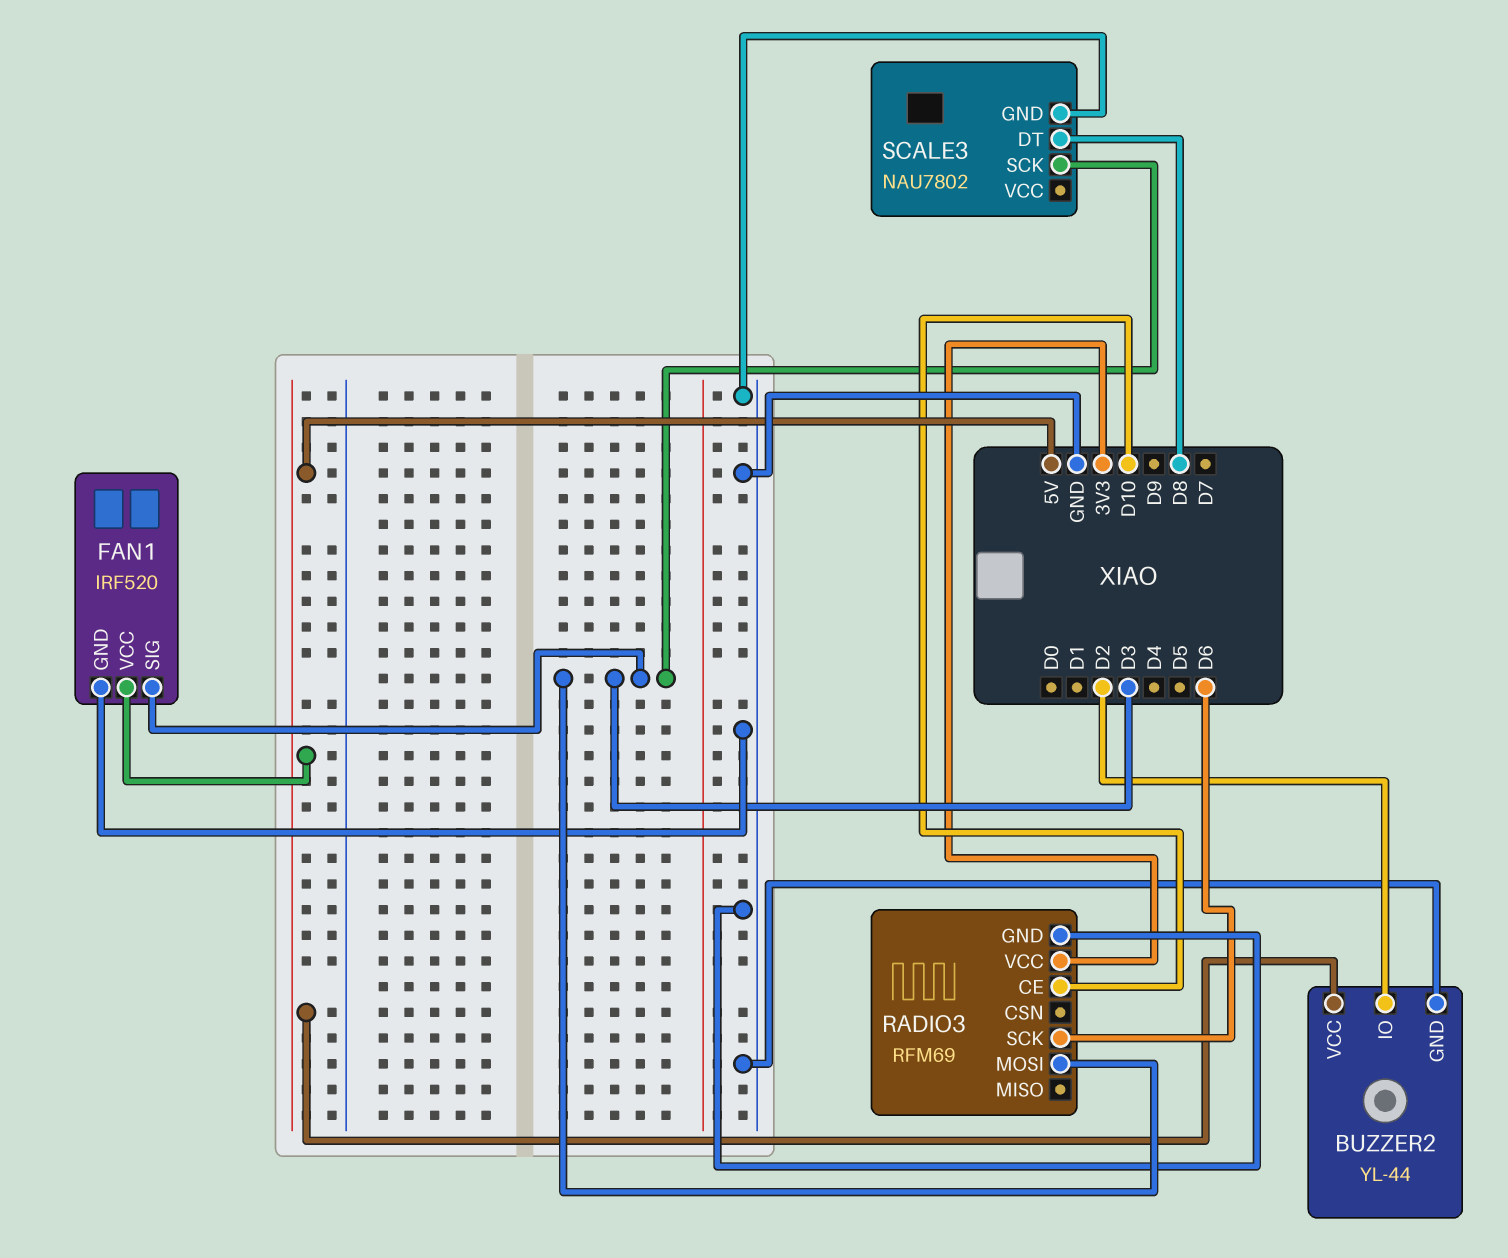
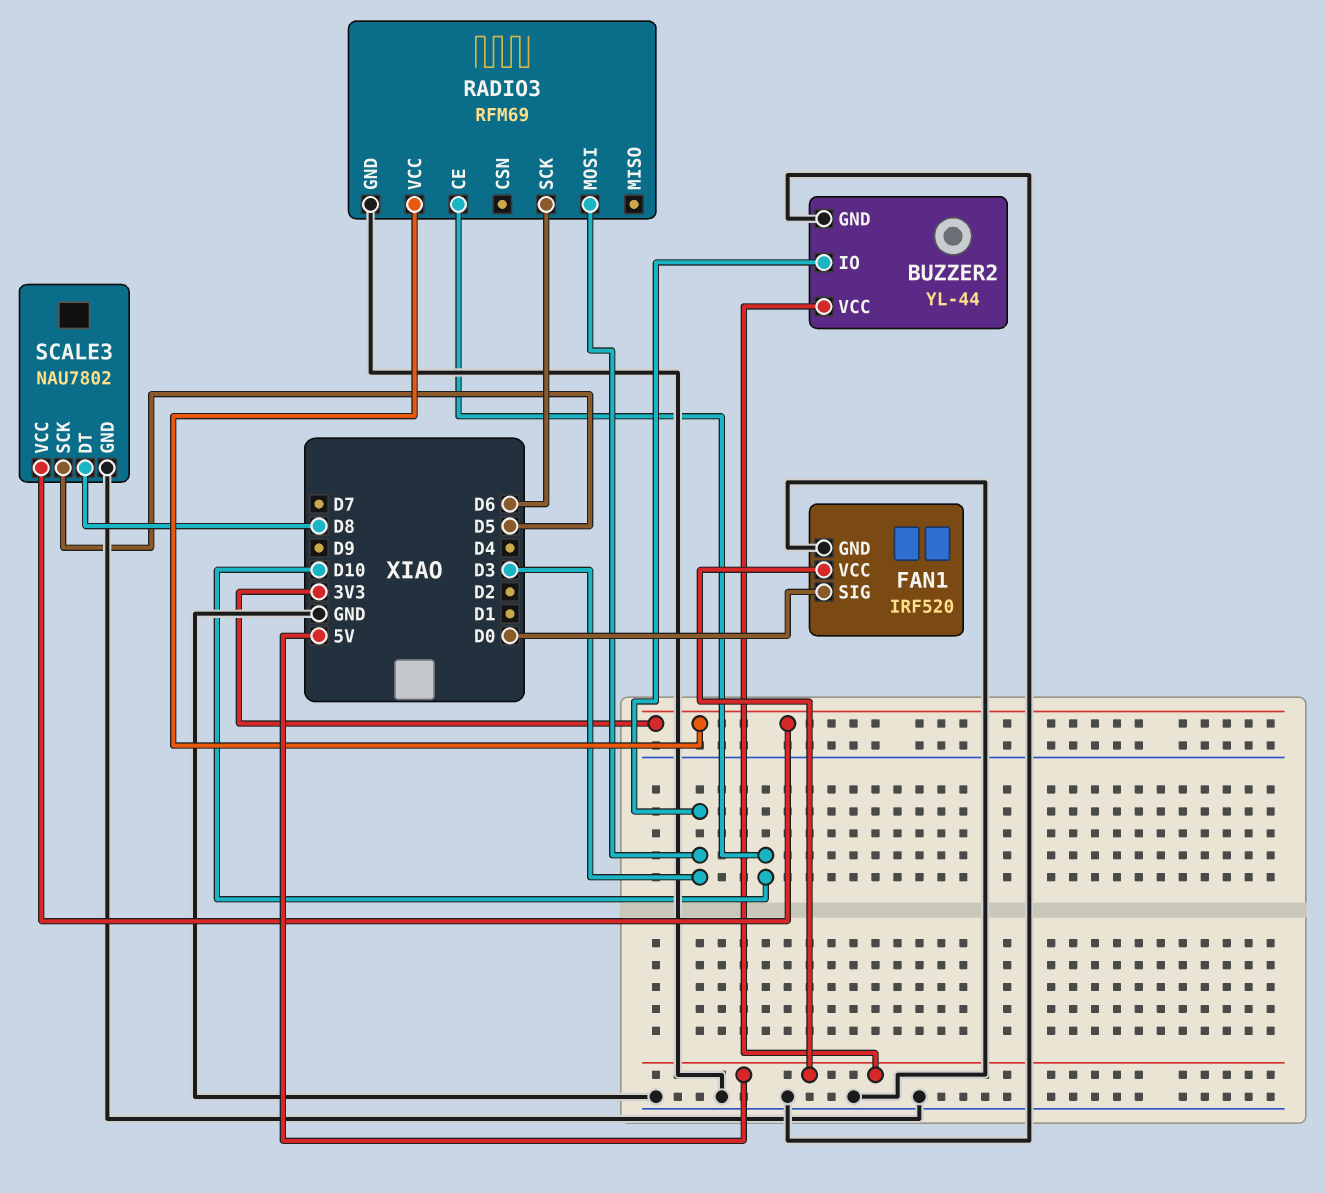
BUZZER2 pin IO: D2 -> D3
FAN1 pin SIG: D3 -> D0
SCALE3 pin SCK: D3 -> D5
SCALE3 pin VCC: none -> 3V3

